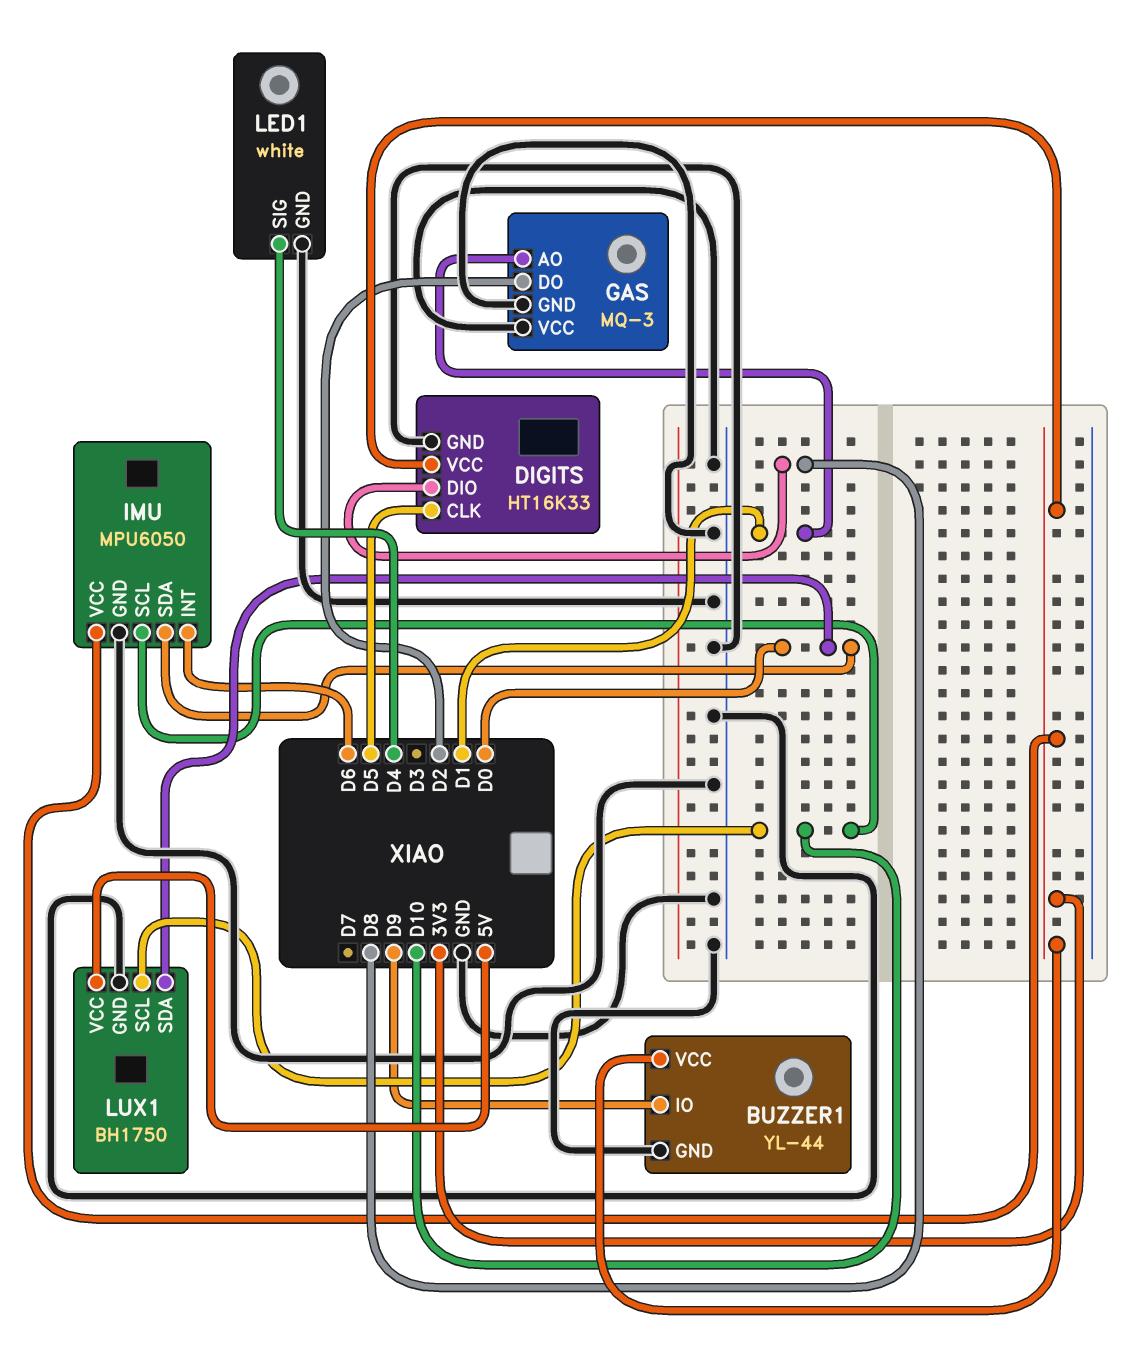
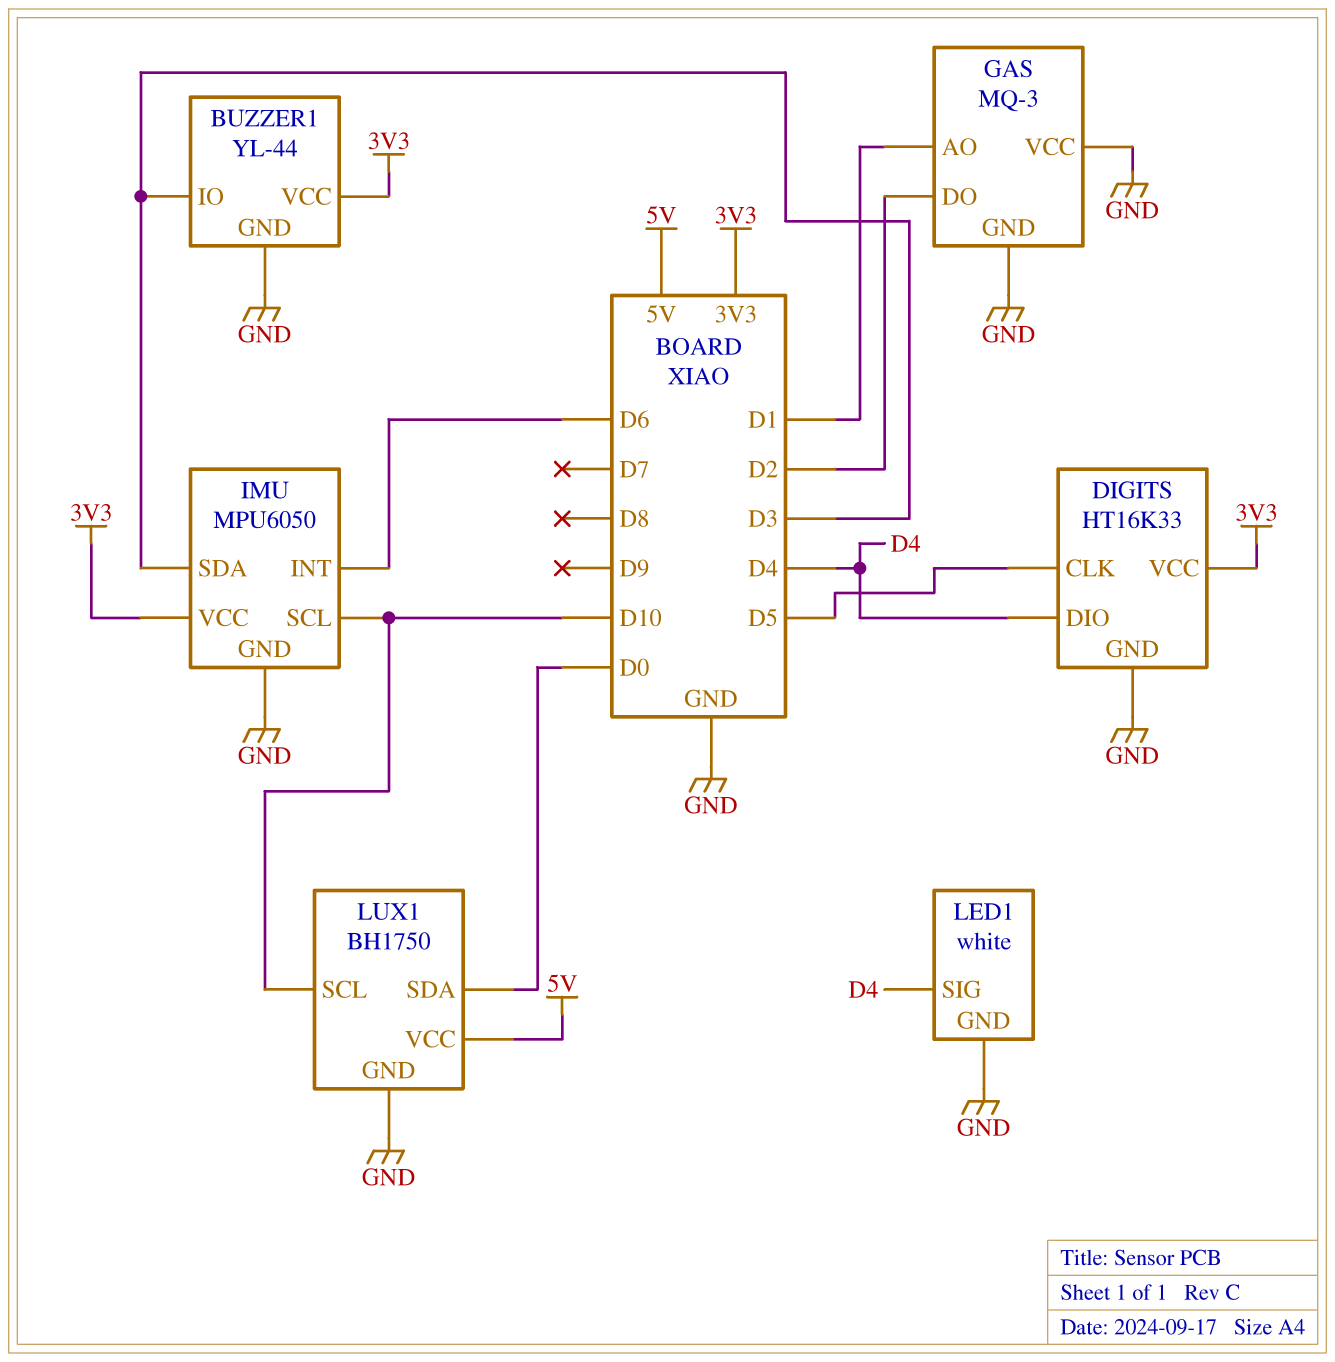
BUZZER1 pin IO: D9 -> D3
DIGITS pin DIO: D8 -> D4
IMU pin SDA: D0 -> D3

